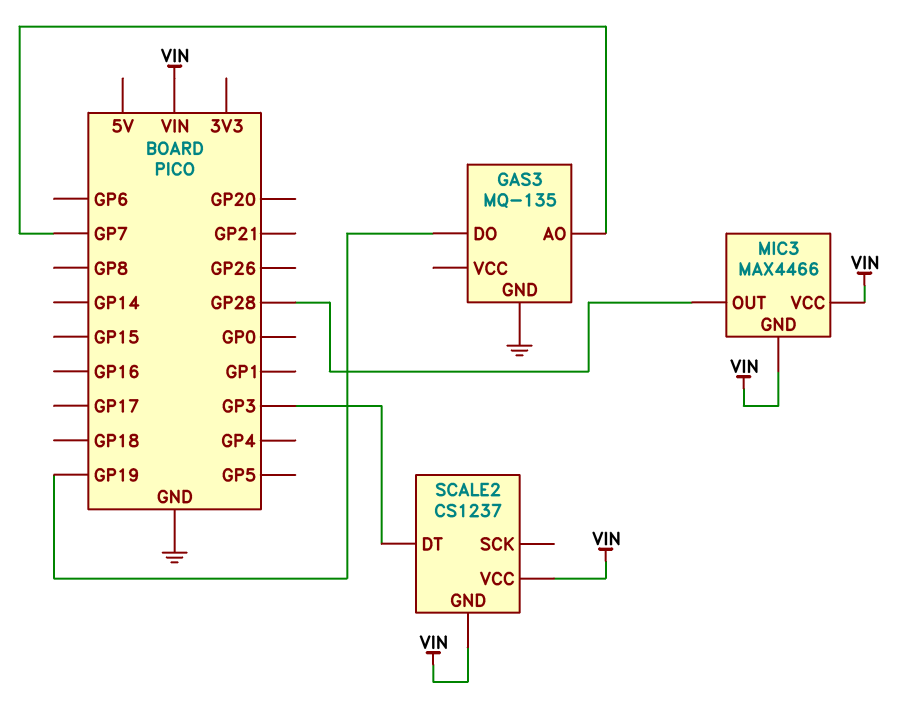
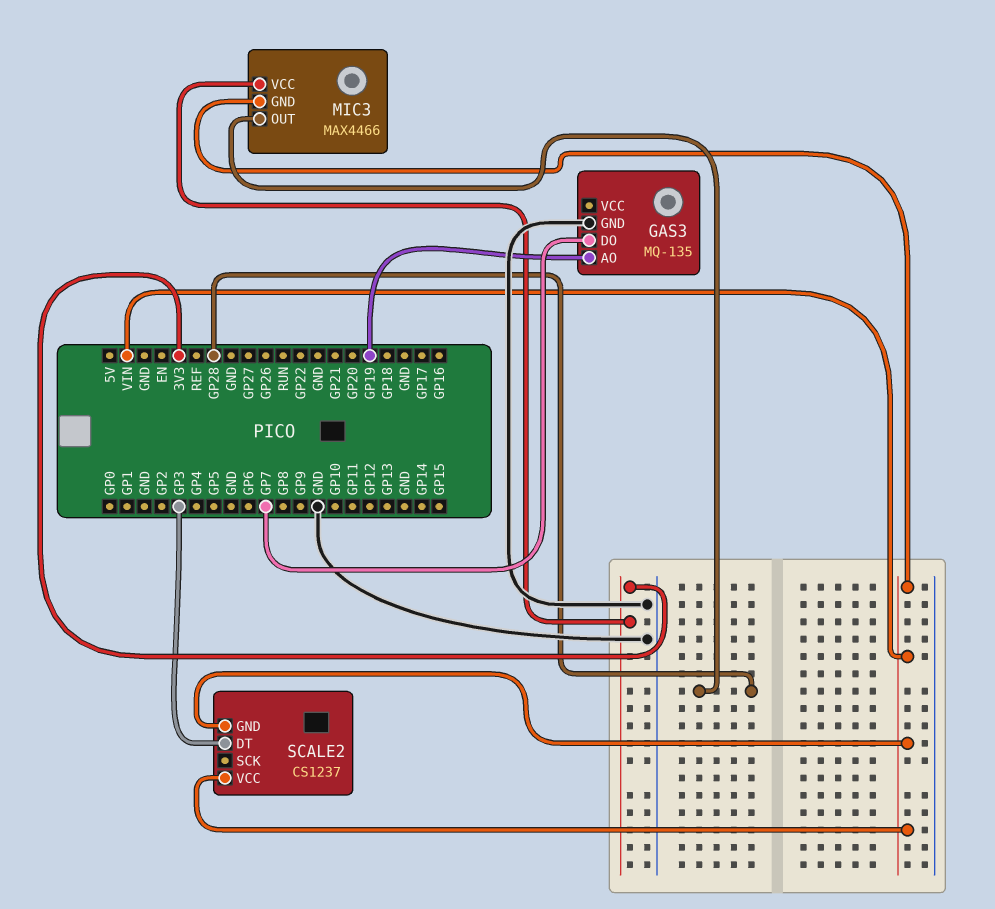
GAS3 pin AO: GP7 -> GP19
GAS3 pin DO: GP19 -> GP7
MIC3 pin VCC: VIN -> 3V3

